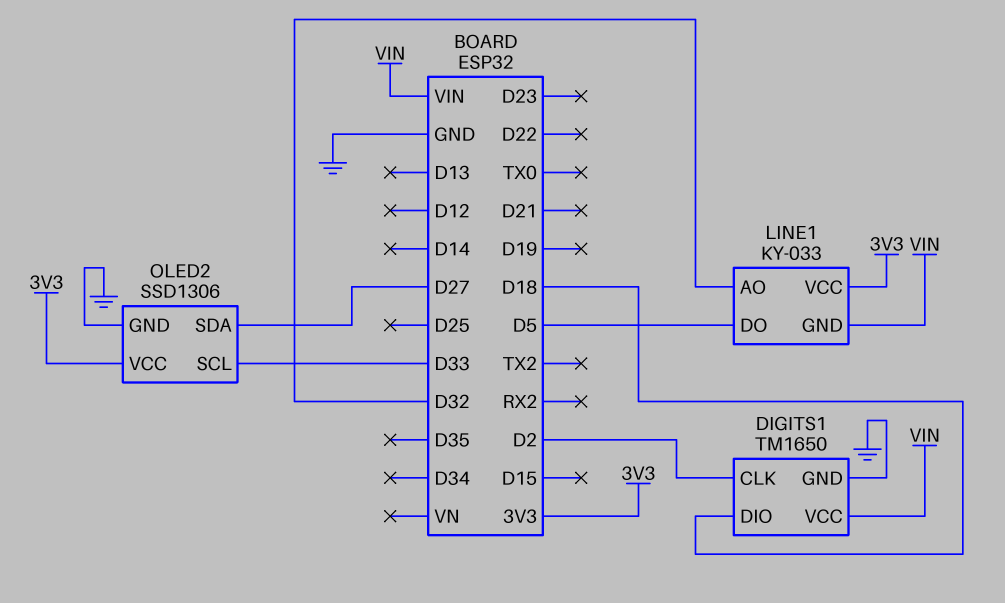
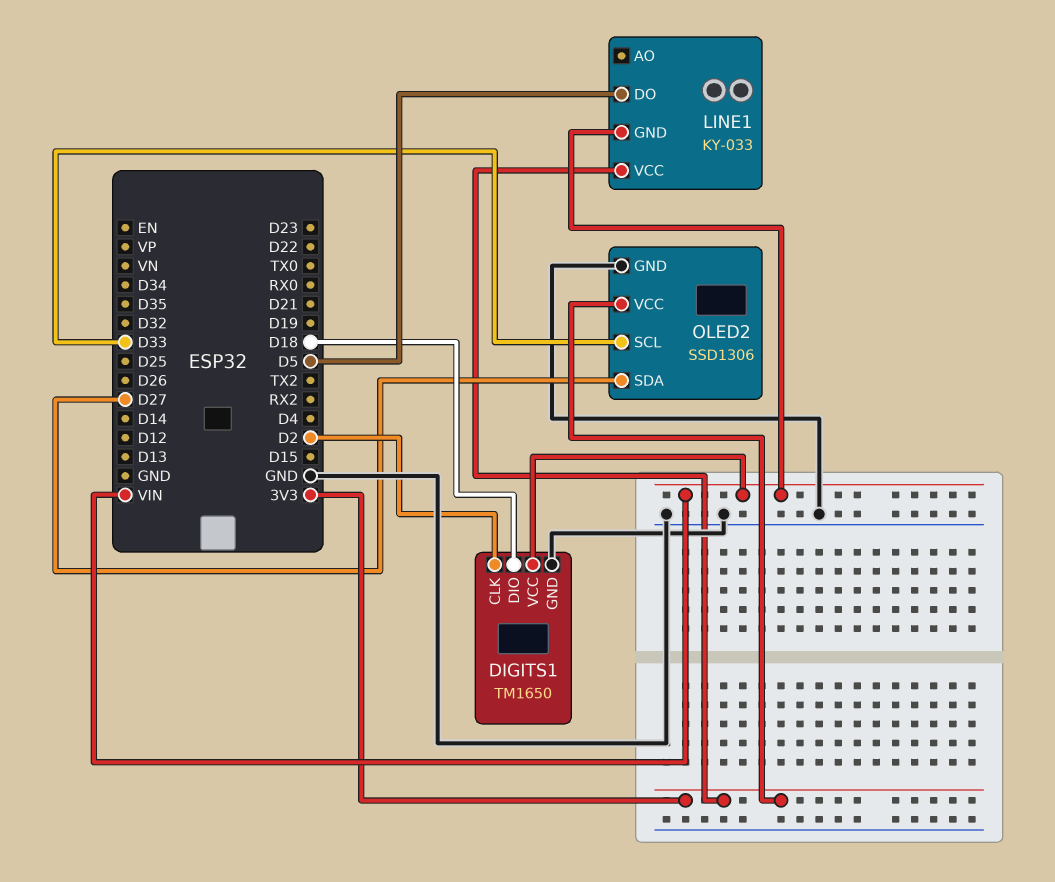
LINE1 pin AO: D32 -> none

